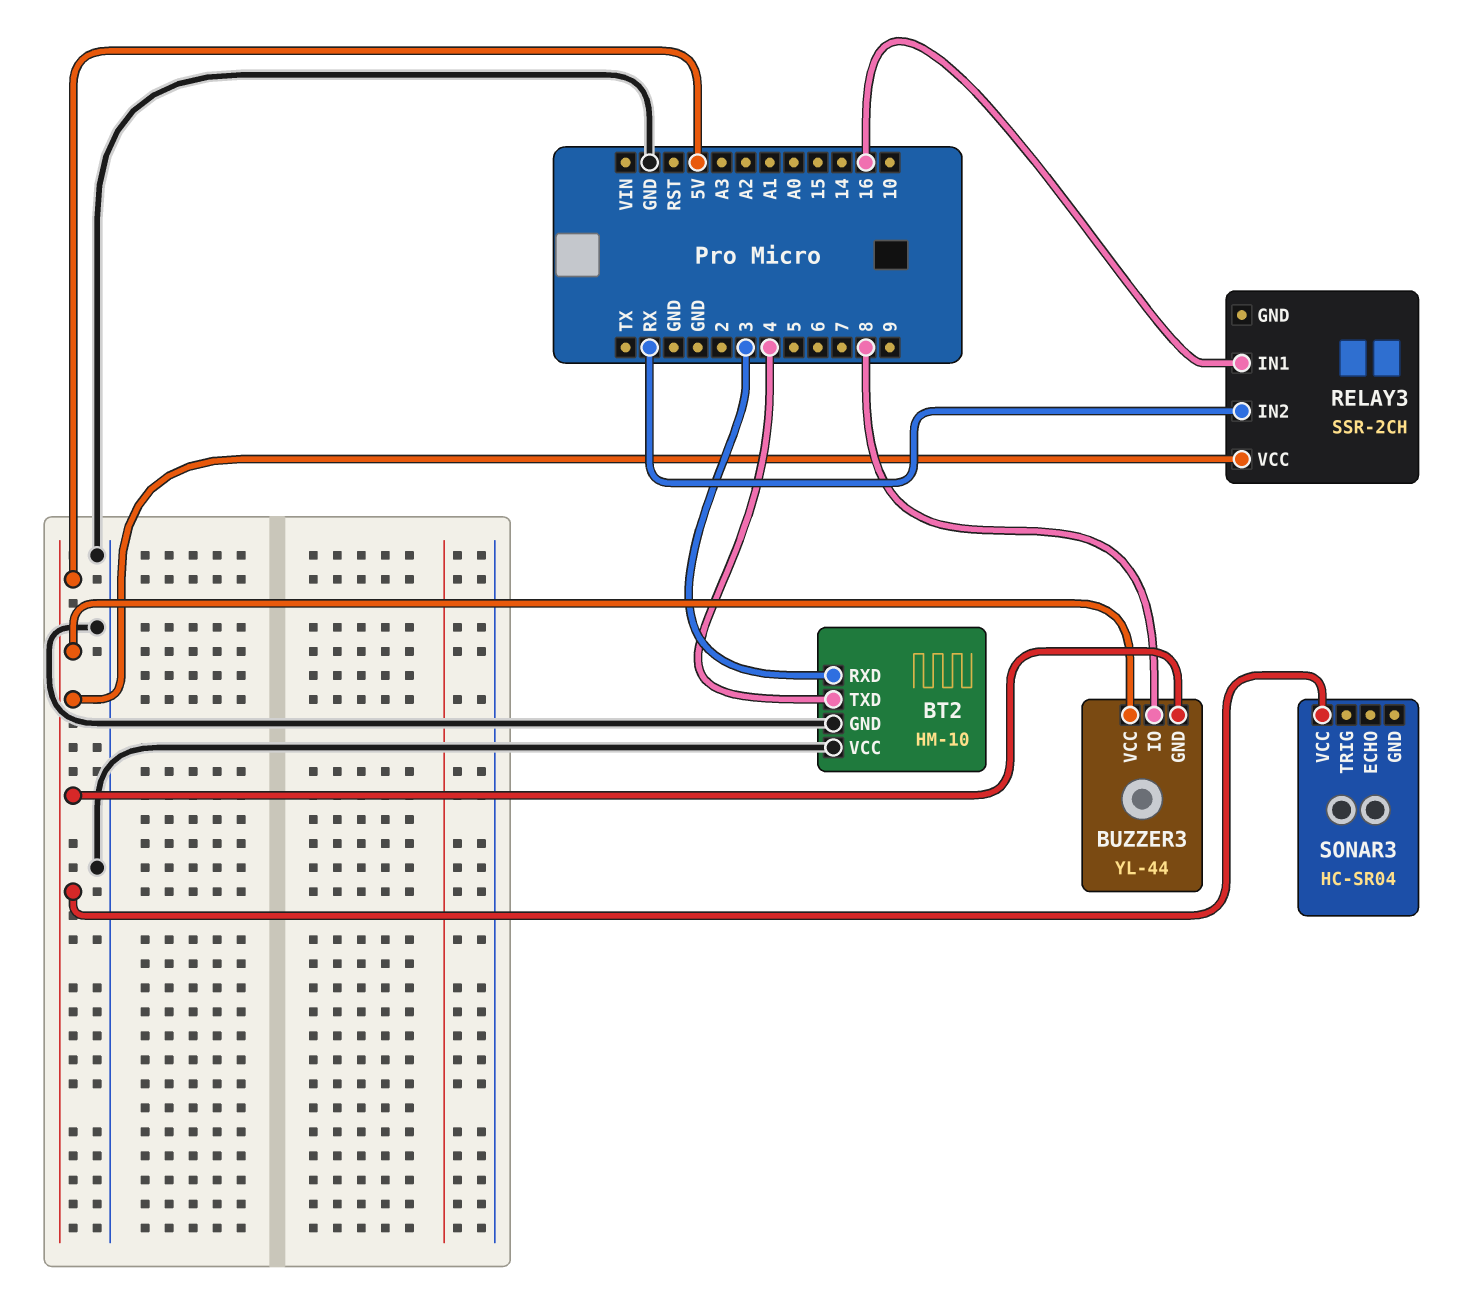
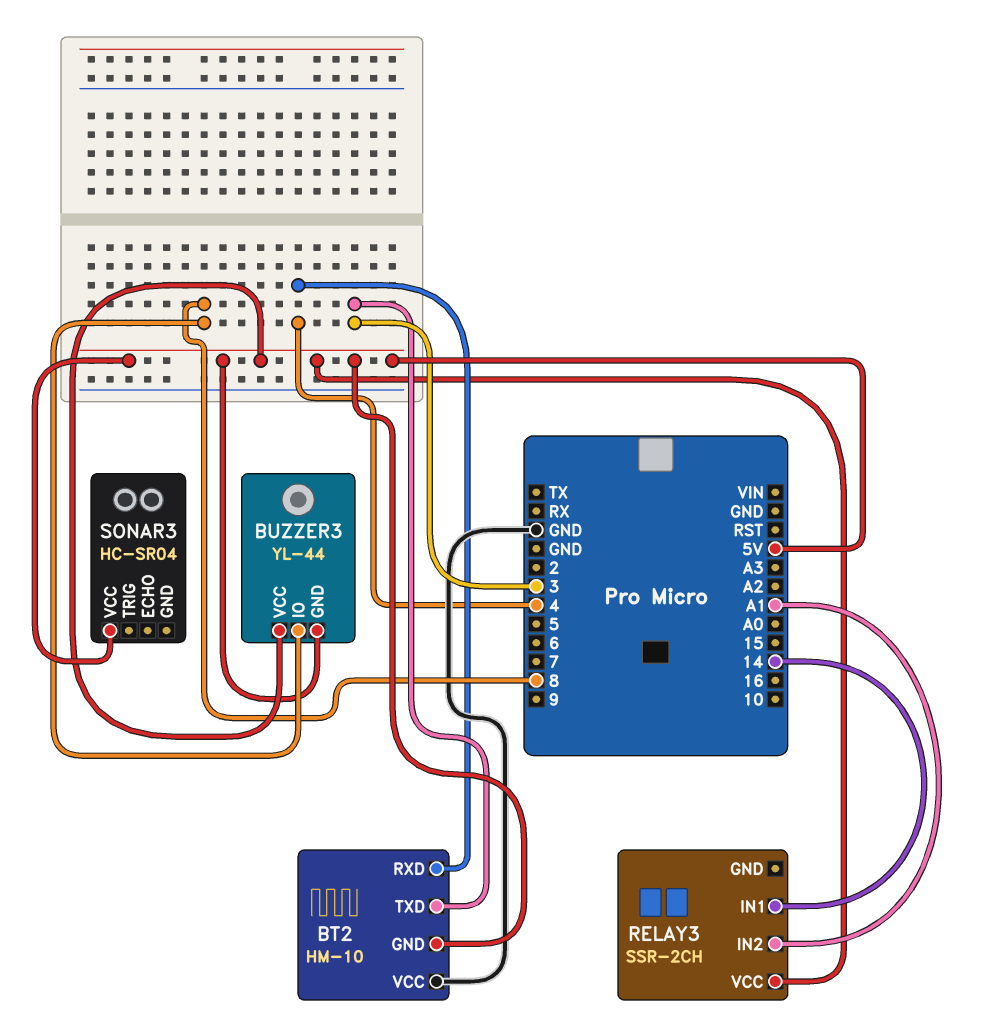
BT2 pin GND: GND -> 5V
BT2 pin RXD: 3 -> 4
BT2 pin TXD: 4 -> 3
RELAY3 pin IN1: 16 -> 14
RELAY3 pin IN2: RX -> A1

